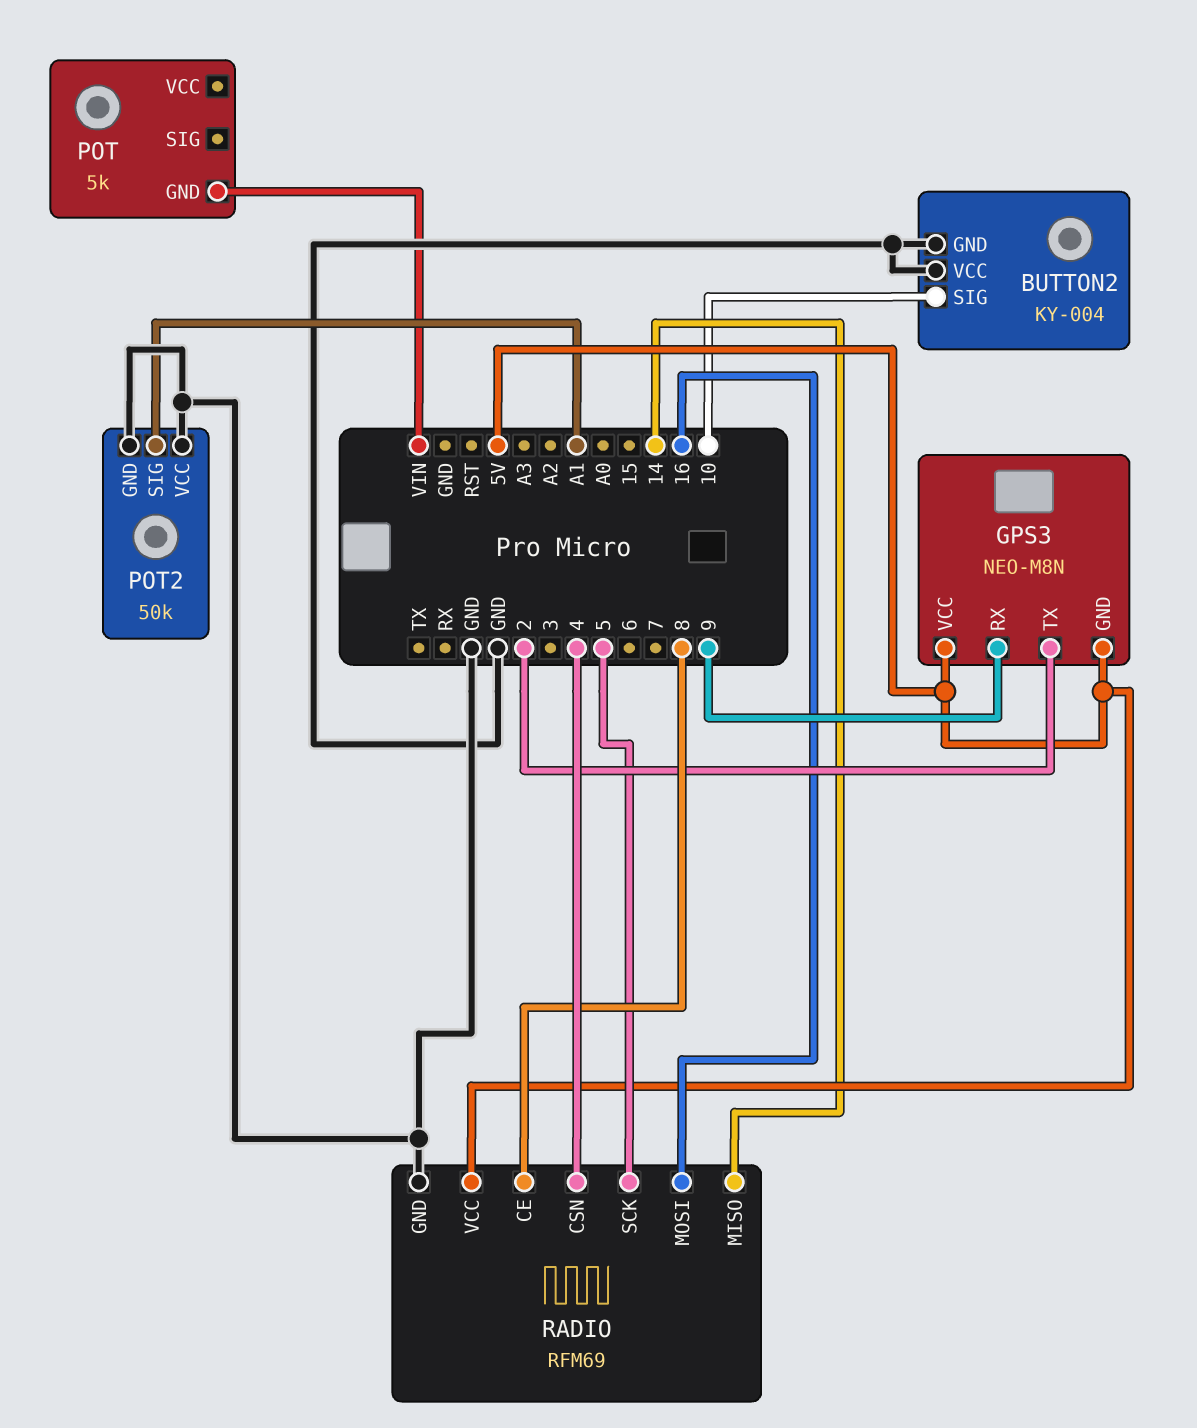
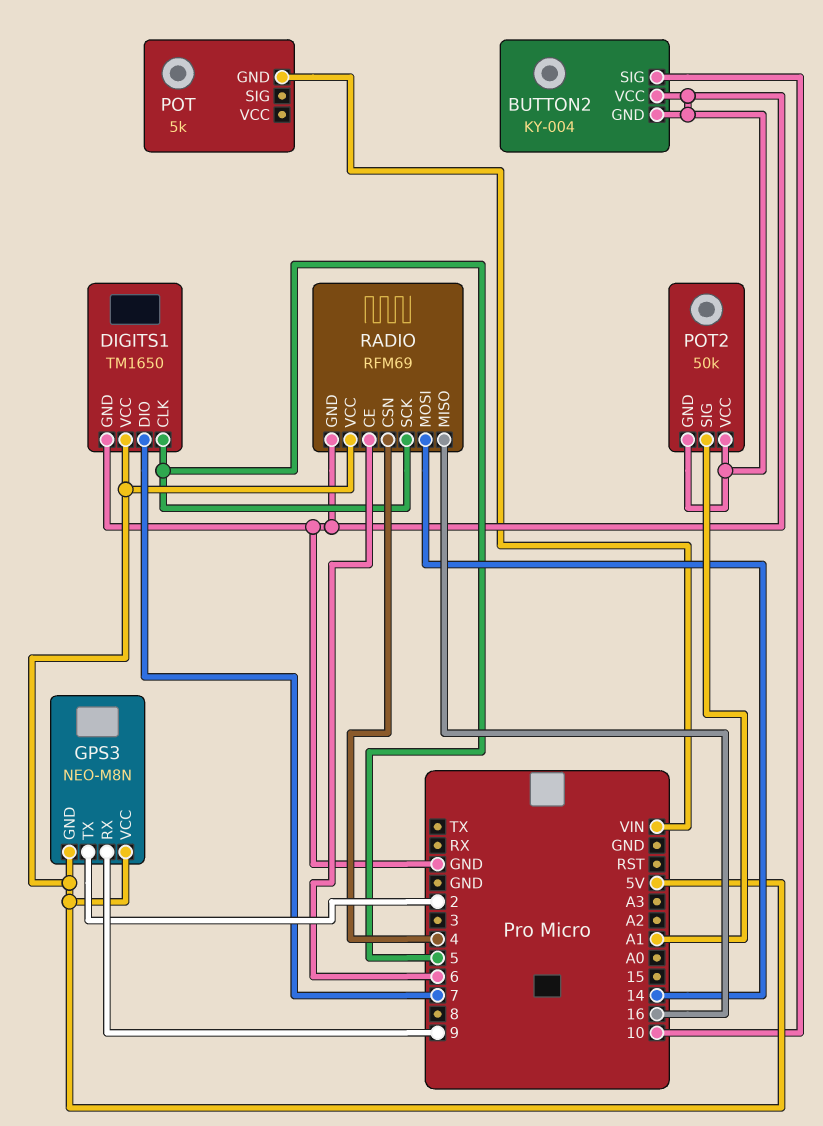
DIGITS1: none -> TM1650
DIGITS1 pin CLK: none -> 5
DIGITS1 pin DIO: none -> 7
DIGITS1 pin GND: none -> GND
DIGITS1 pin VCC: none -> 5V
RADIO pin CE: 8 -> 6
RADIO pin MISO: 14 -> 16
RADIO pin MOSI: 16 -> 14

